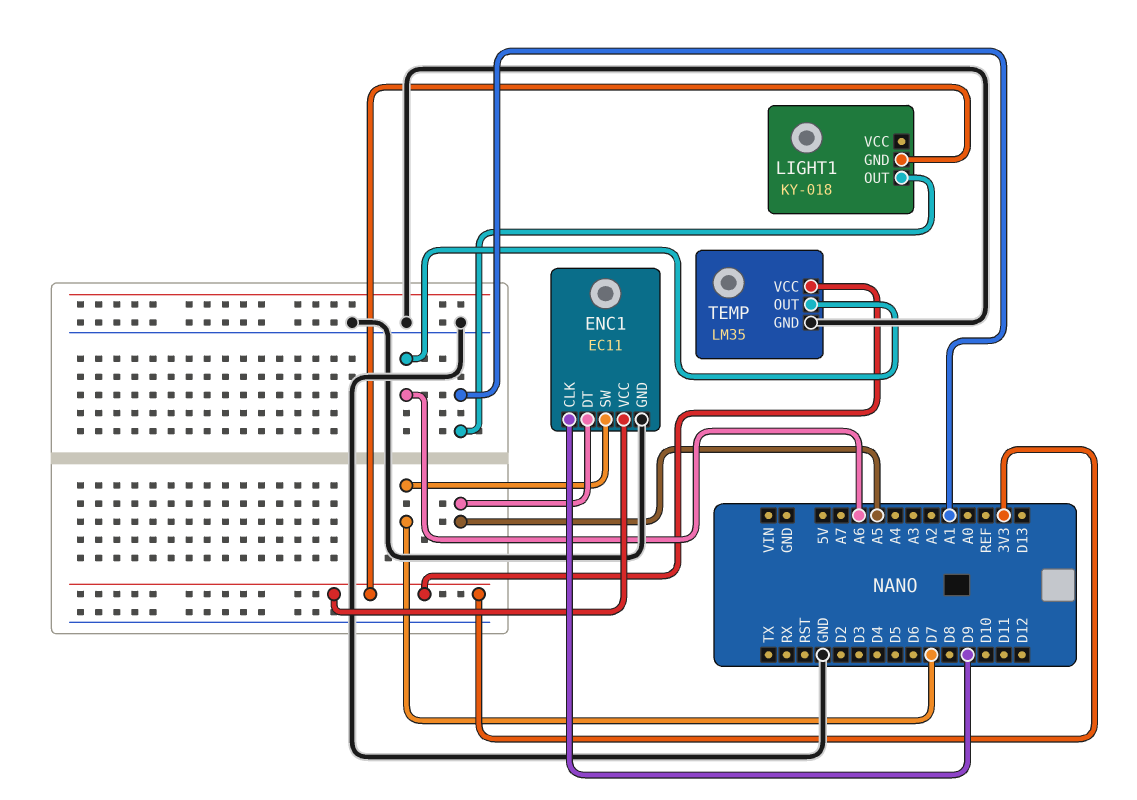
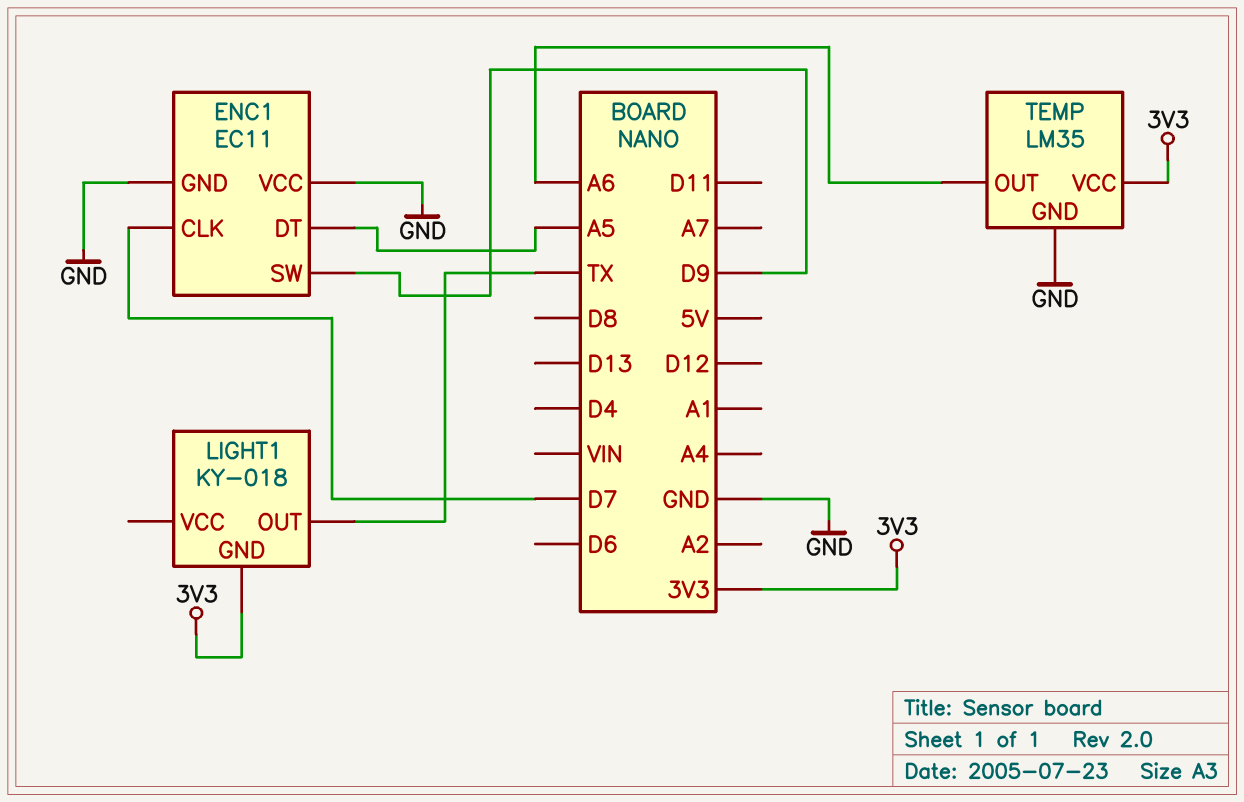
ENC1 pin CLK: D9 -> D7
ENC1 pin SW: D7 -> D9
ENC1 pin VCC: 3V3 -> GND
LIGHT1 pin OUT: A1 -> TX

